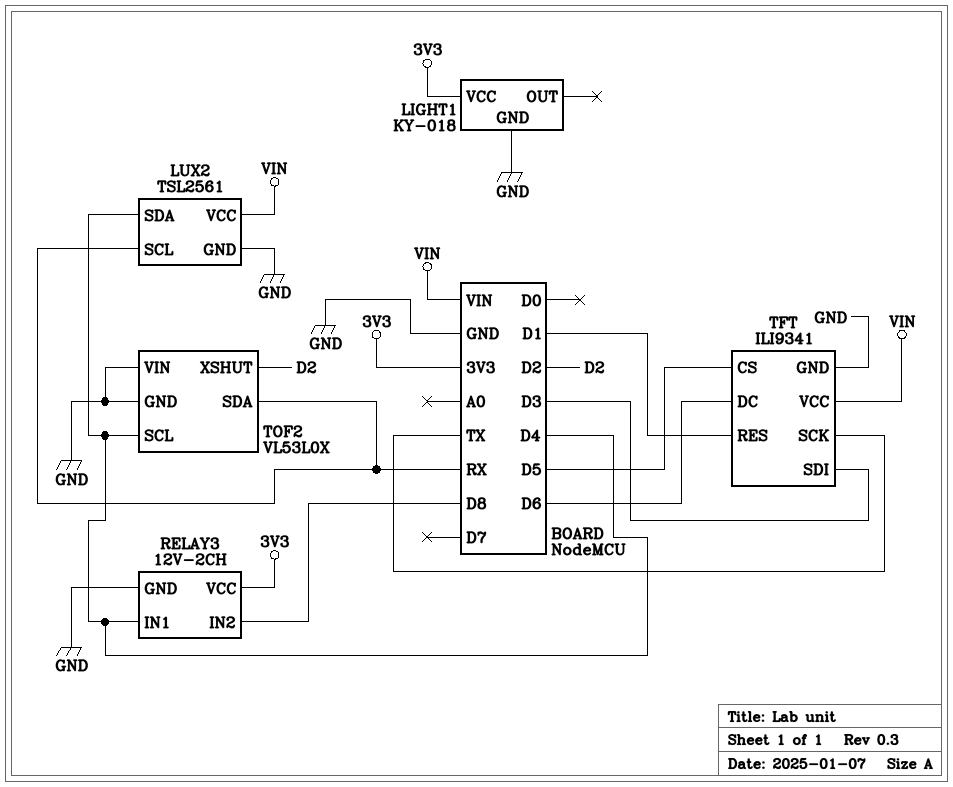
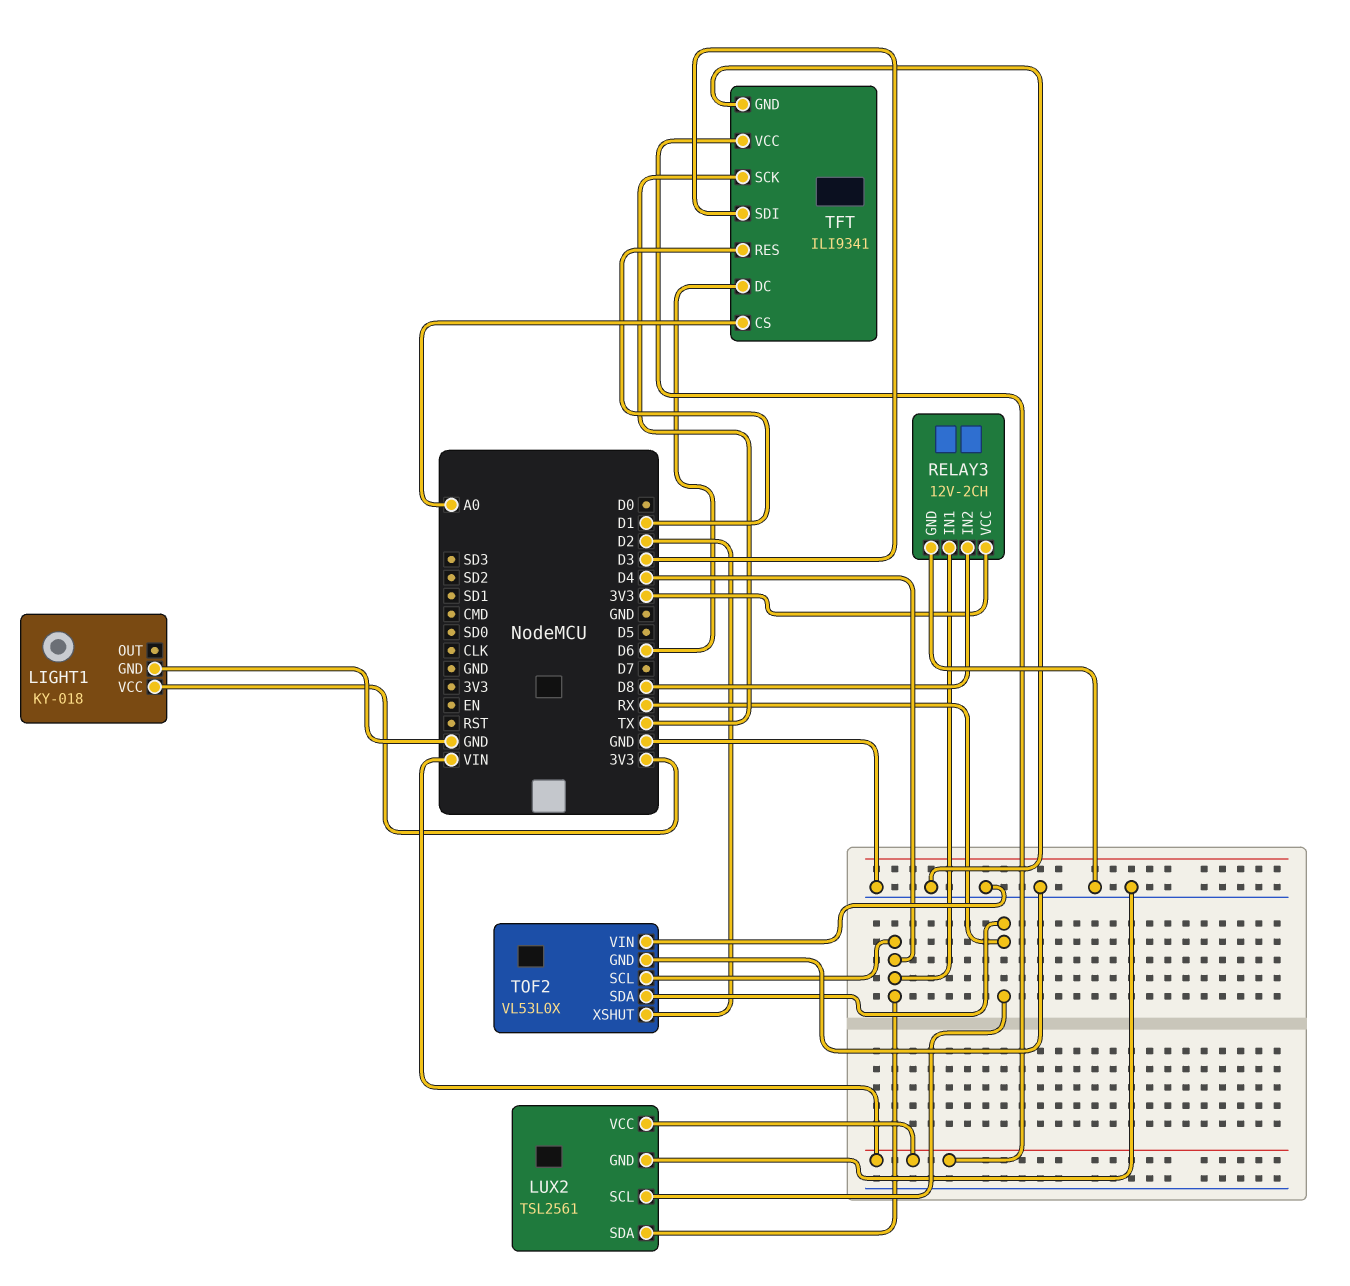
TFT pin CS: D5 -> A0

